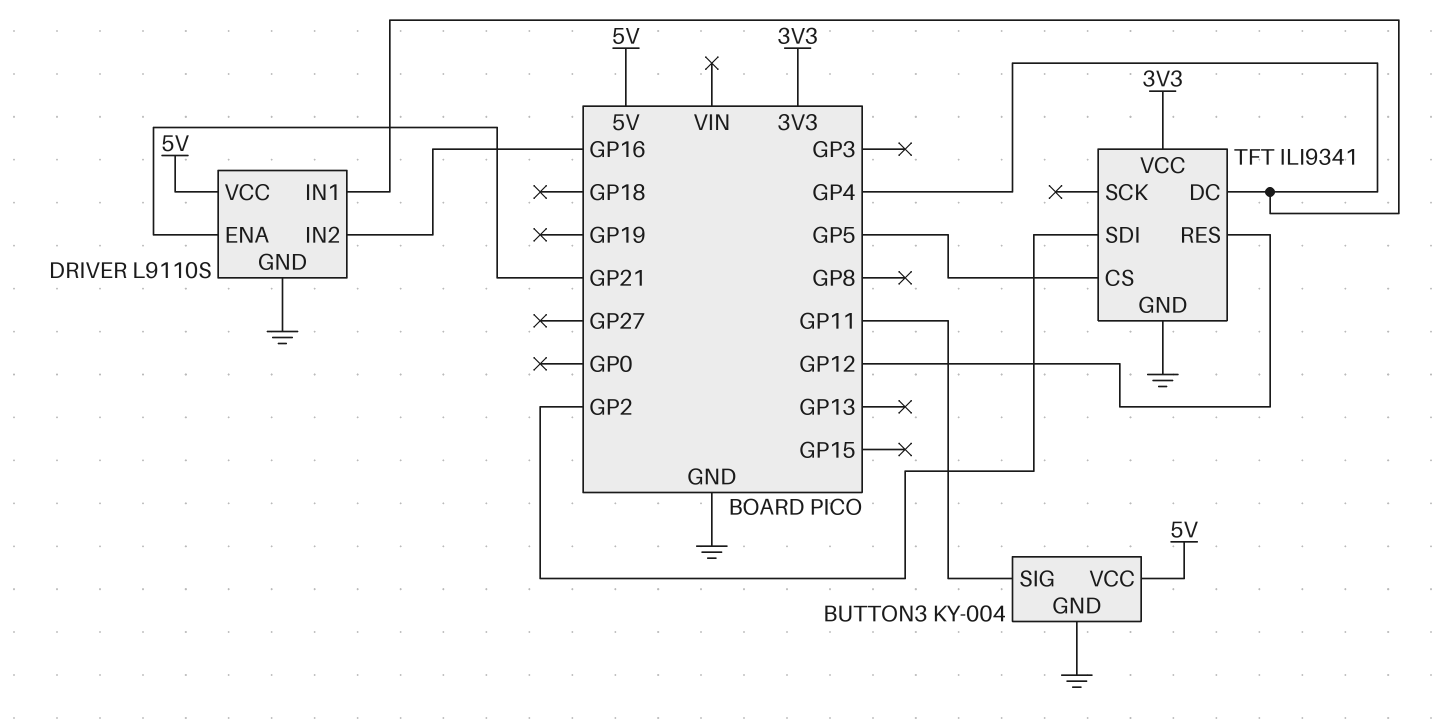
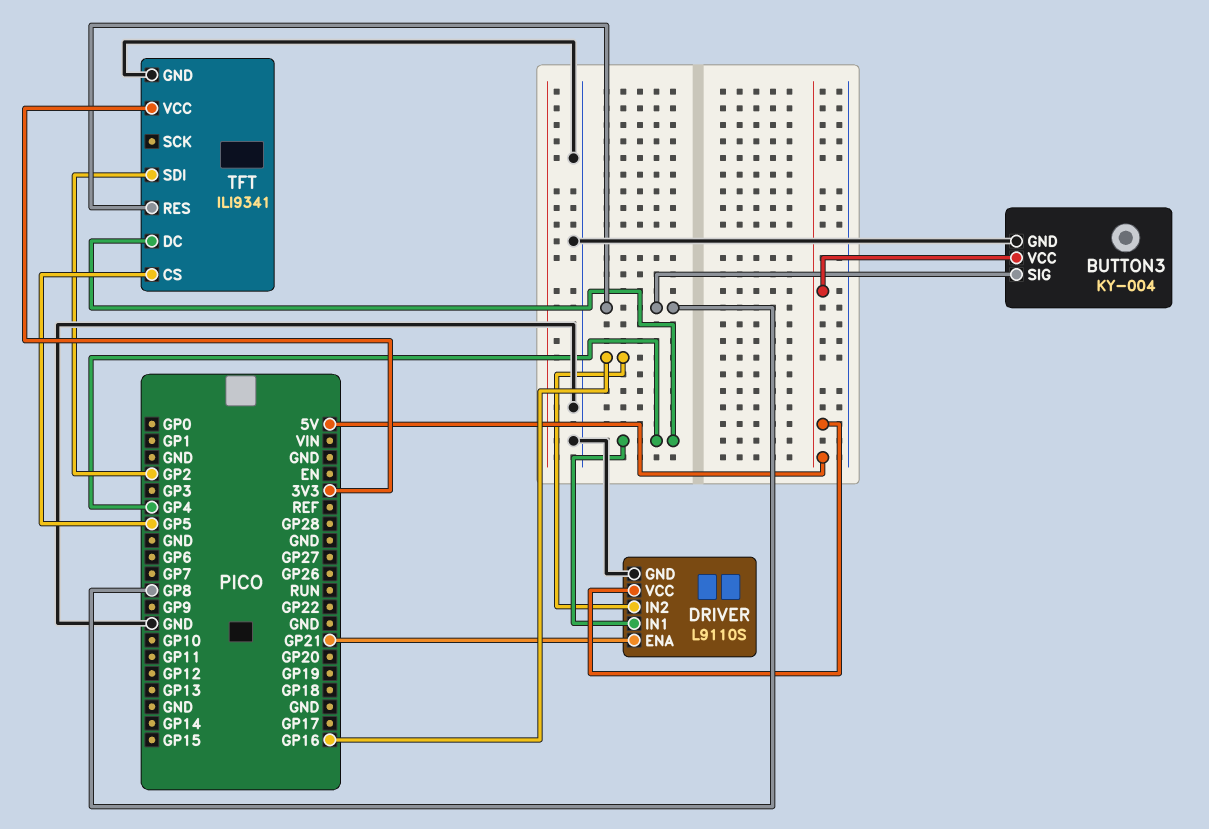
BUTTON3 pin SIG: GP11 -> GP8
TFT pin RES: GP12 -> GP8

